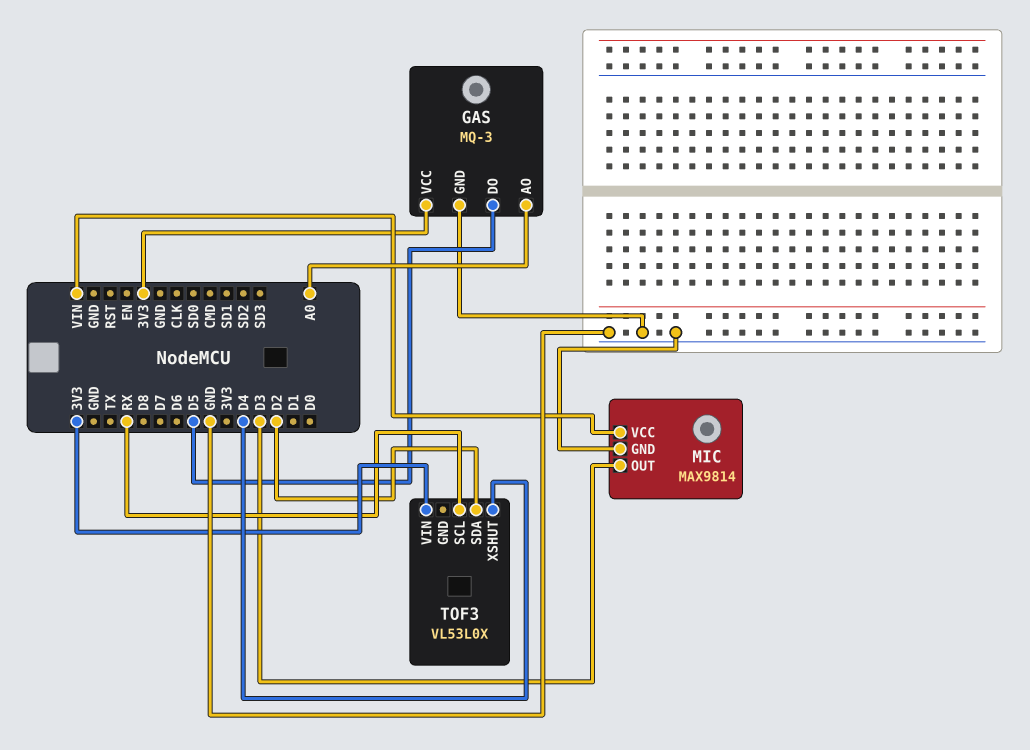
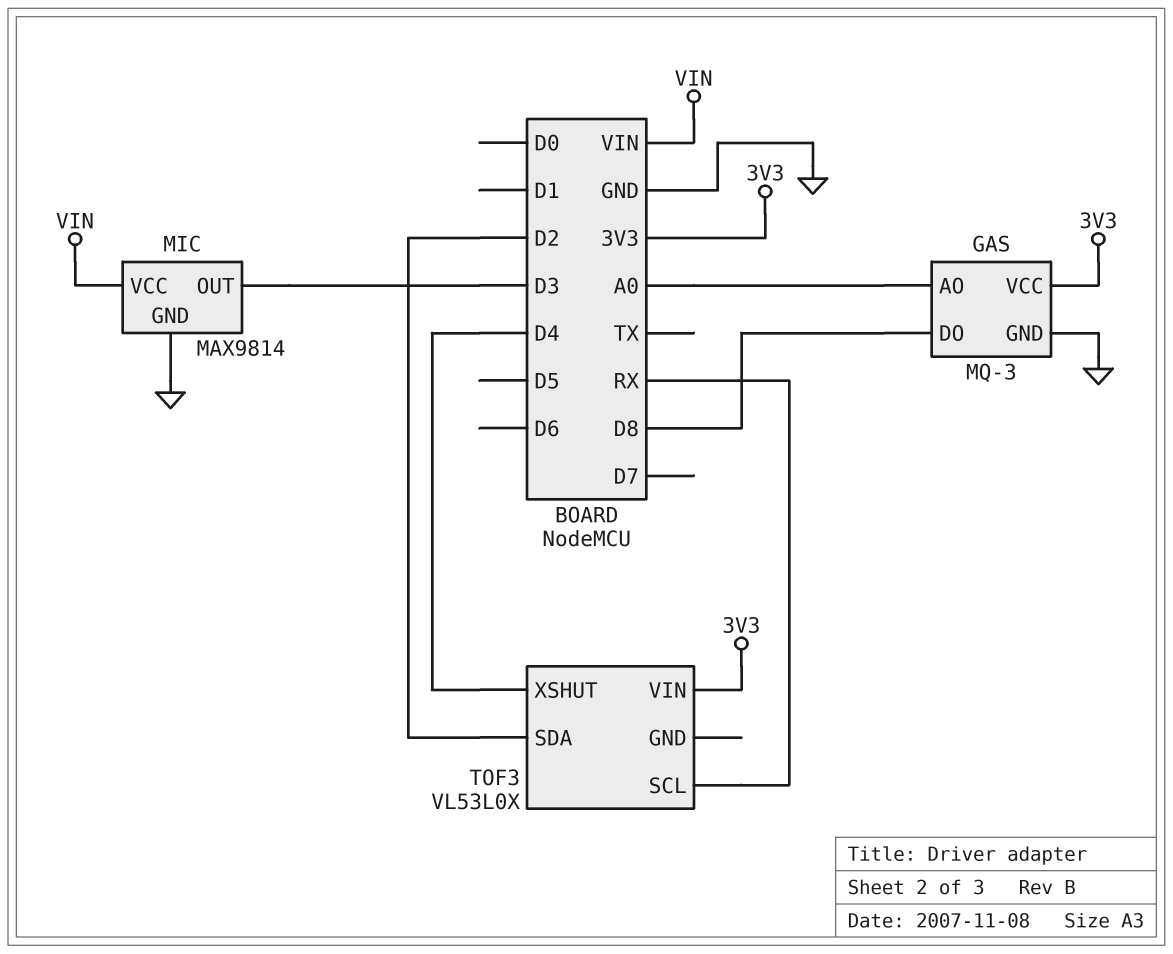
GAS pin DO: D5 -> D8

